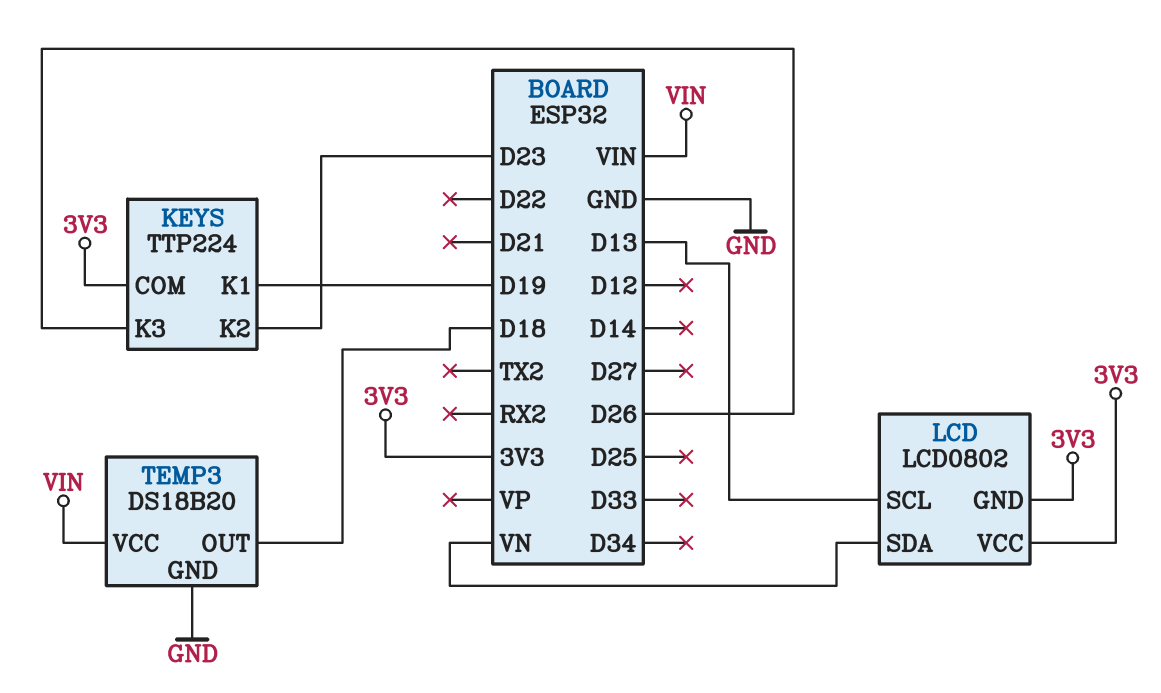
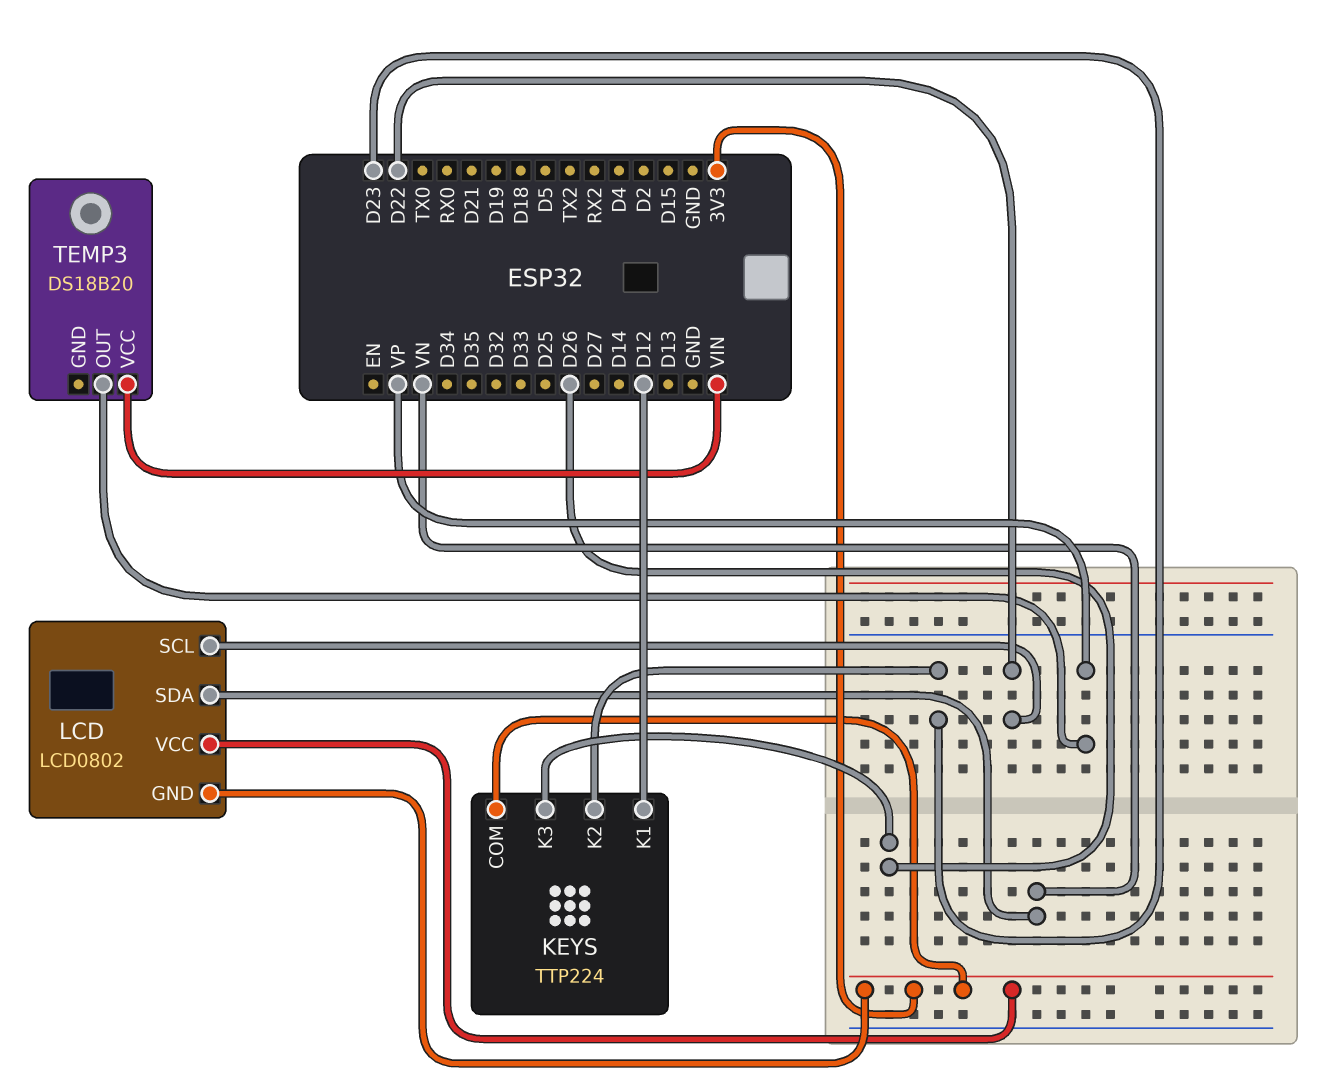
KEYS pin K1: D19 -> D12
LCD pin SCL: D13 -> D22
TEMP3 pin GND: GND -> none
TEMP3 pin OUT: D18 -> VP

